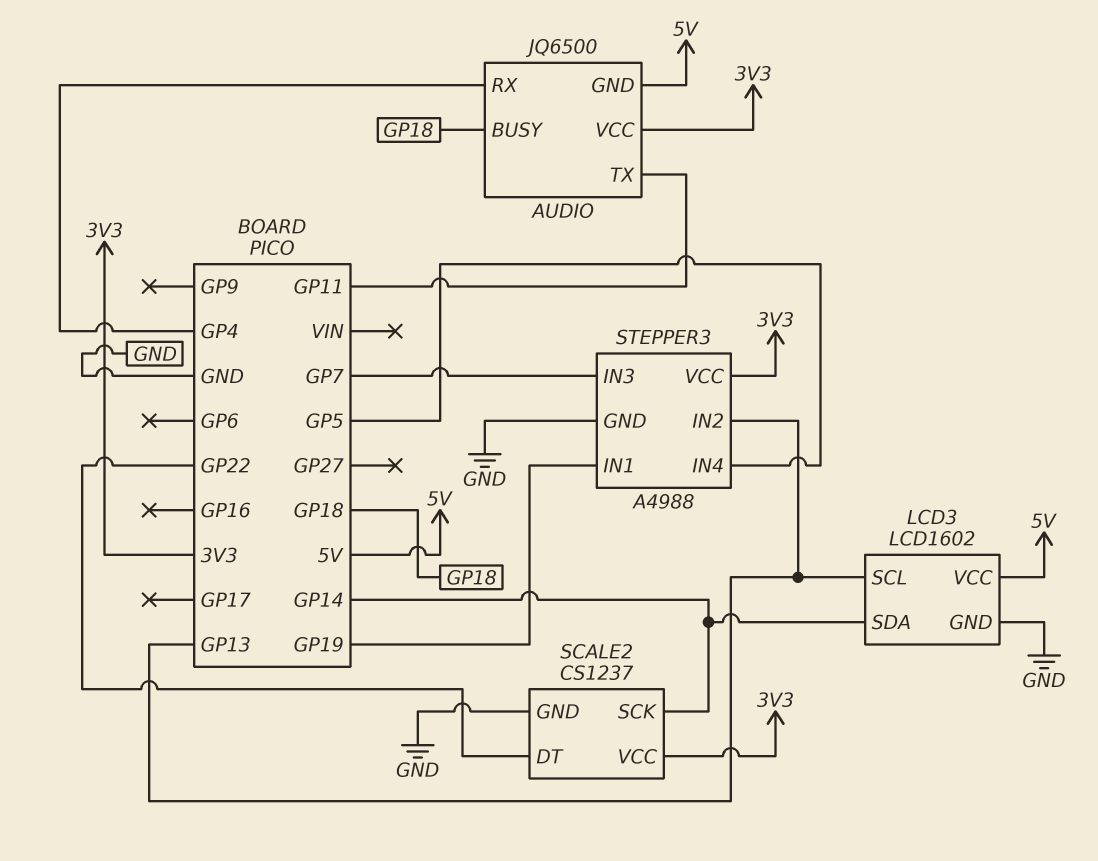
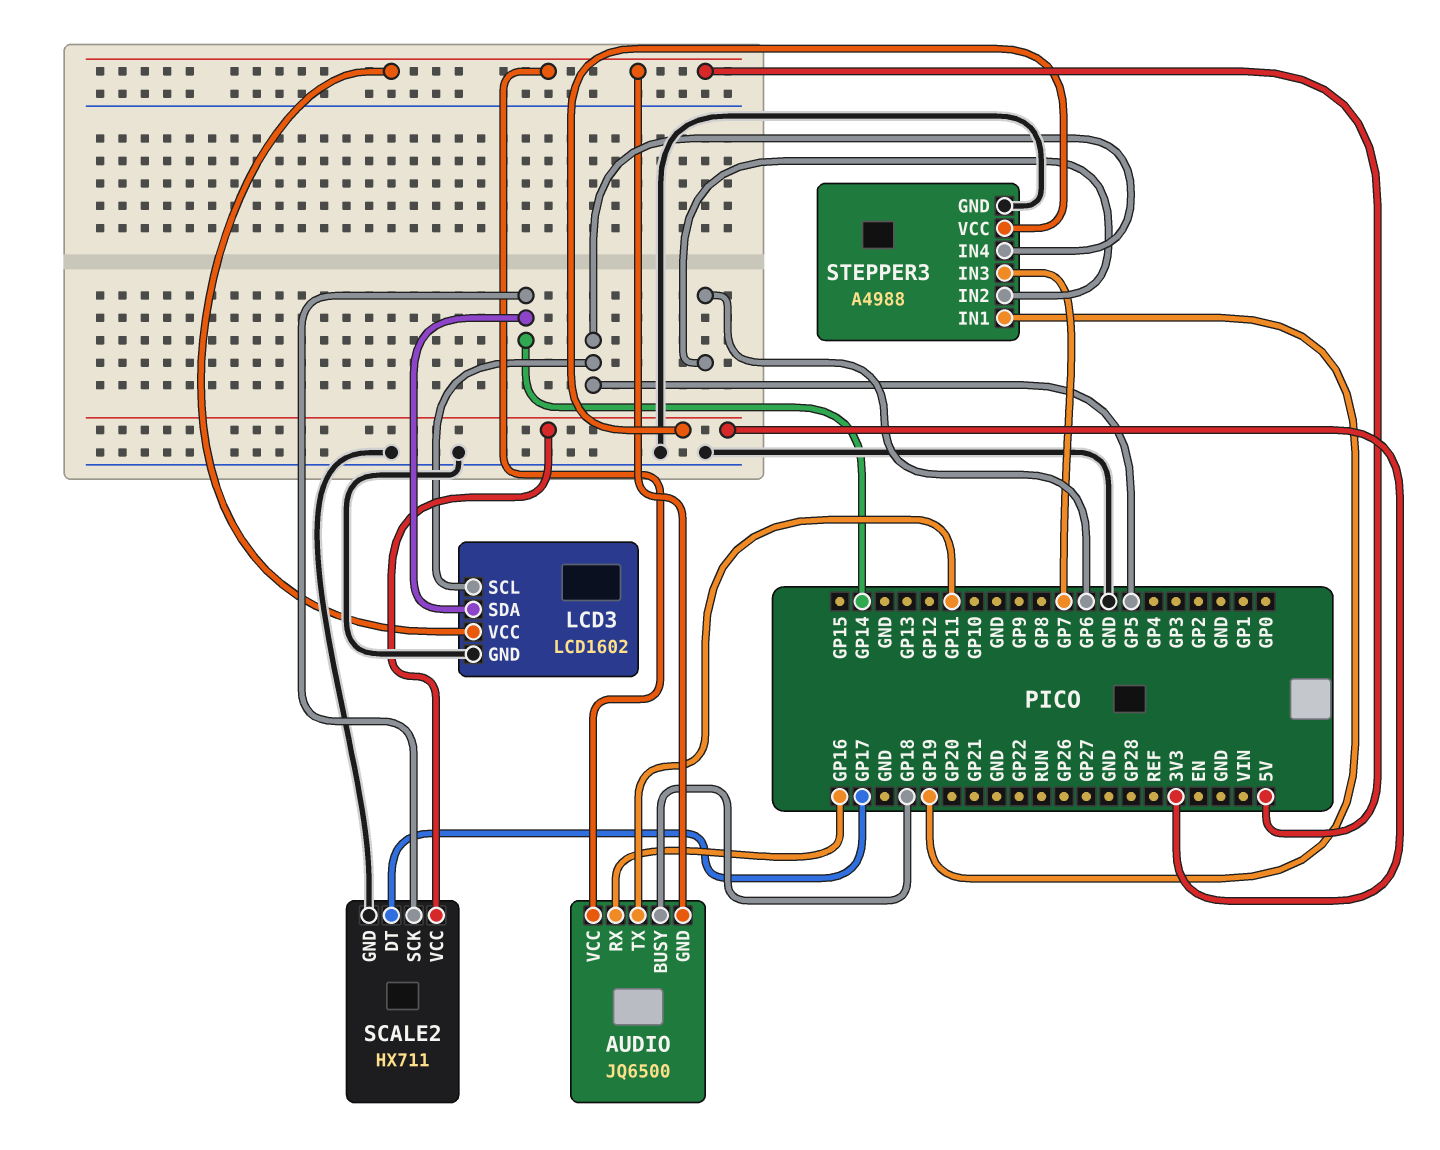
AUDIO pin RX: GP4 -> GP16
AUDIO pin VCC: 3V3 -> 5V
LCD3 pin SCL: GP13 -> GP5
SCALE2: CS1237 -> HX711
SCALE2 pin DT: GP22 -> GP17
STEPPER3 pin IN2: GP13 -> GP6

